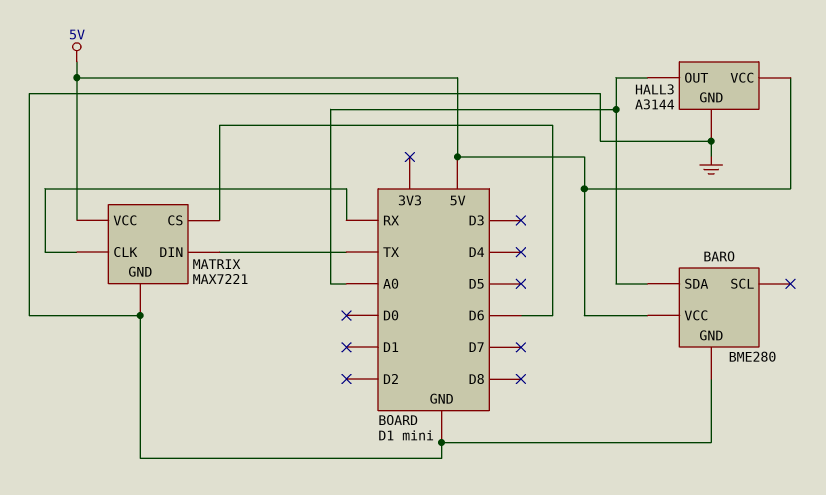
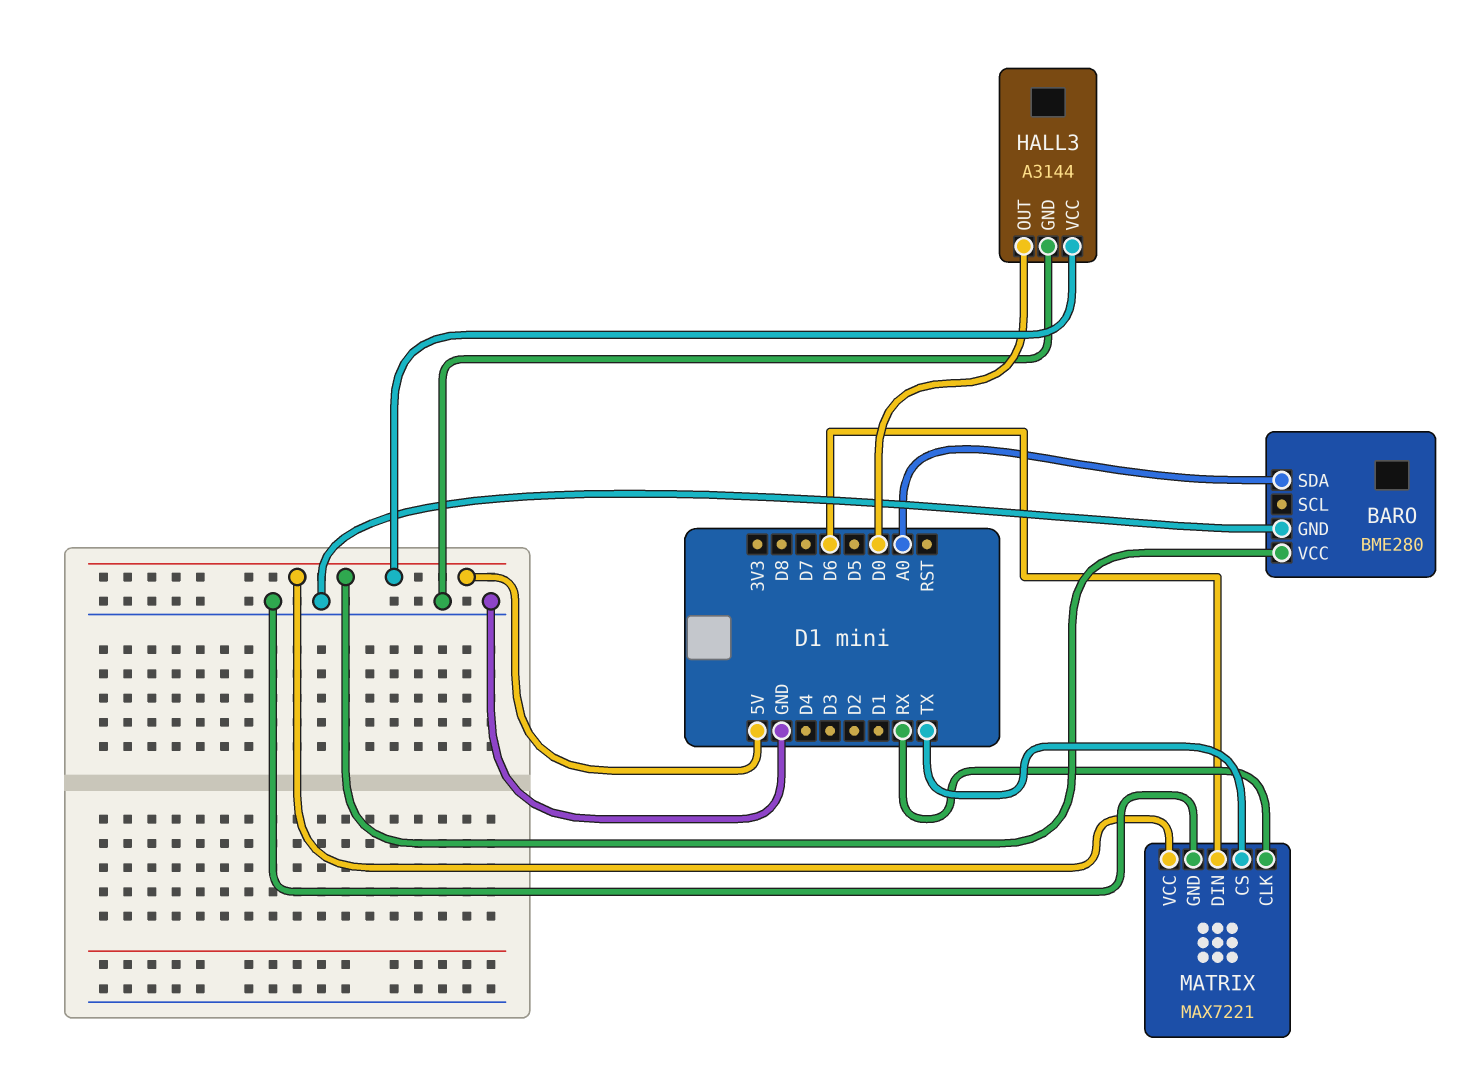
HALL3 pin OUT: A0 -> D0
MATRIX pin CS: D6 -> TX
MATRIX pin DIN: TX -> D6

